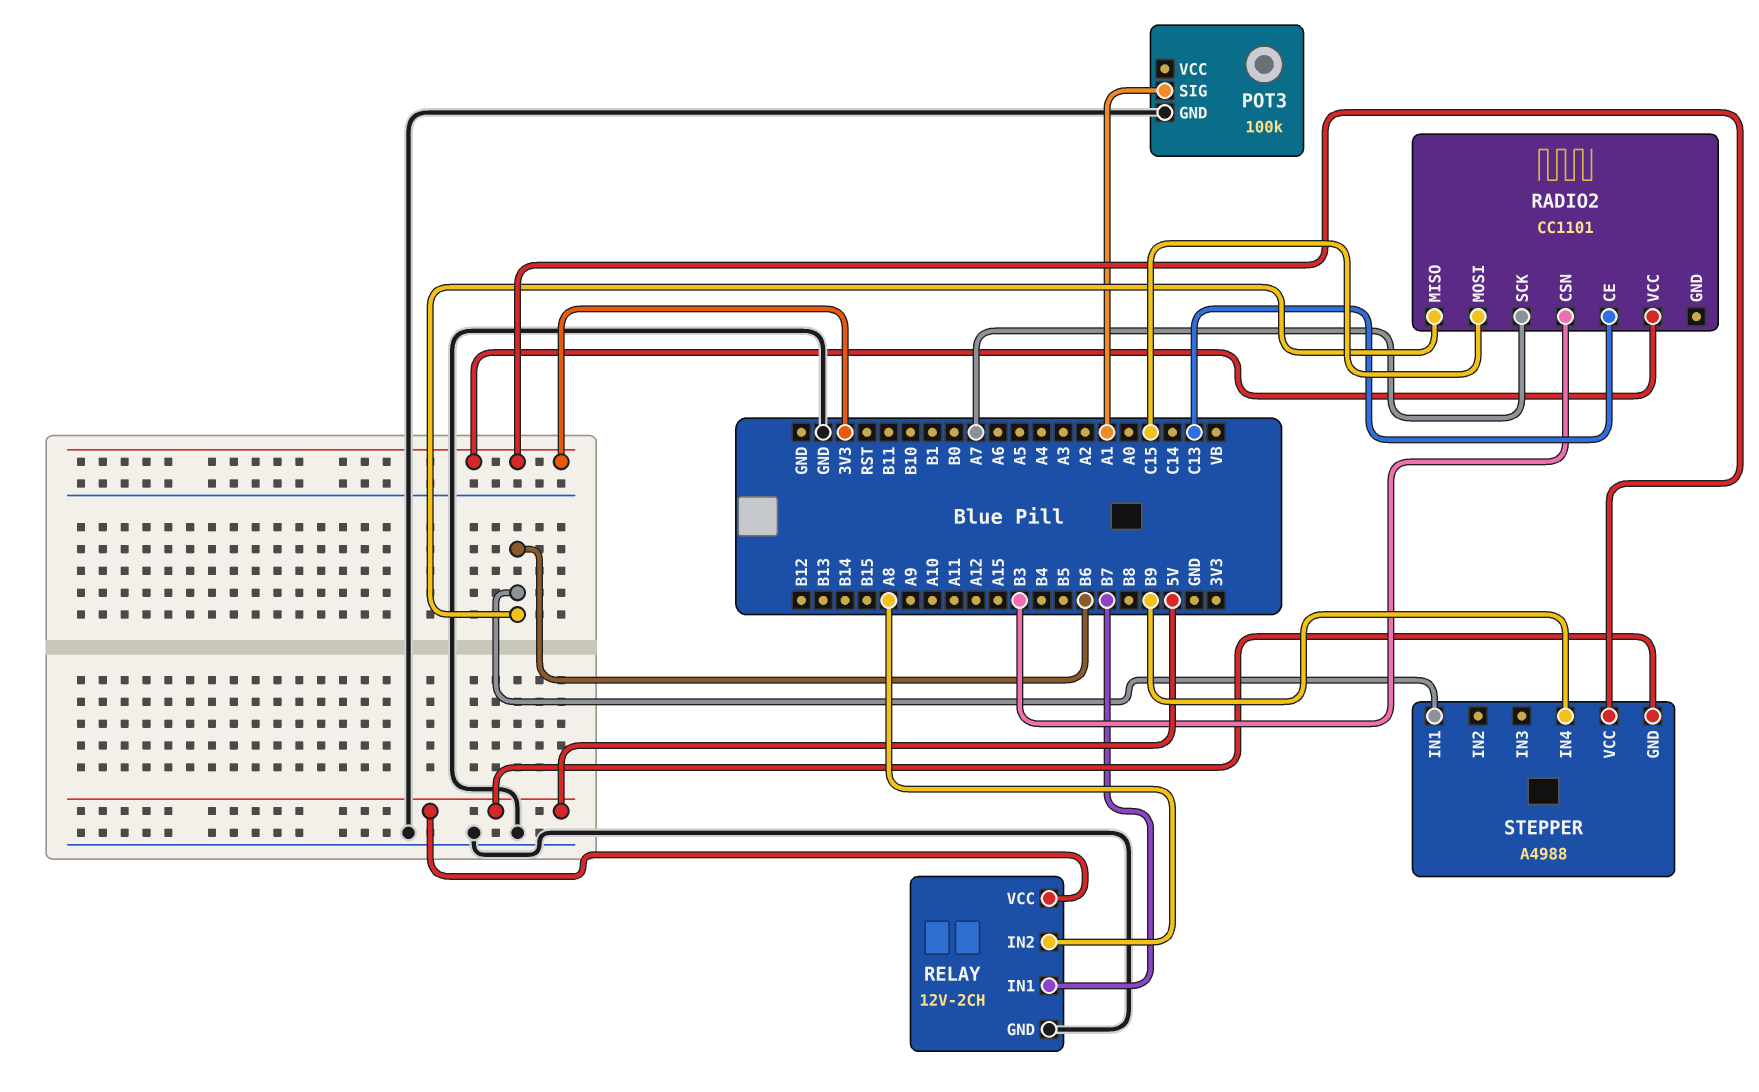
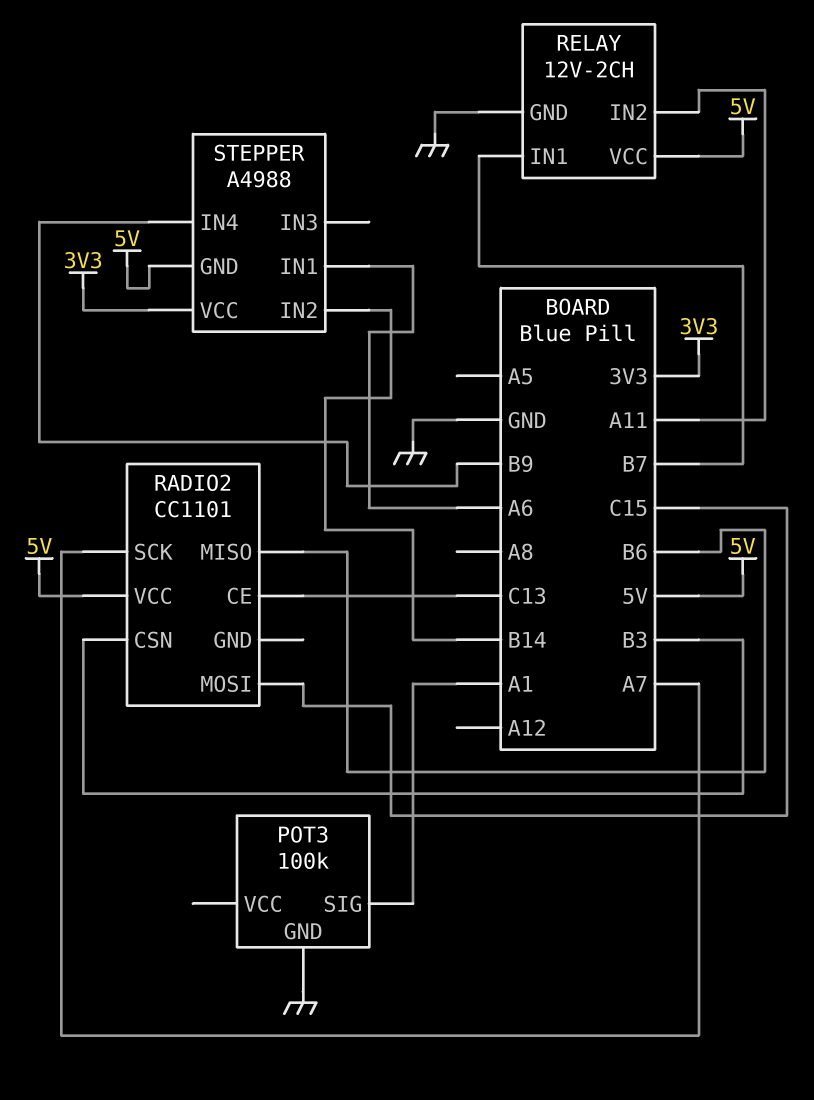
RADIO2 pin VCC: 3V3 -> 5V
RELAY pin IN2: A8 -> A11
STEPPER pin IN1: B6 -> A6
STEPPER pin IN2: none -> B14

